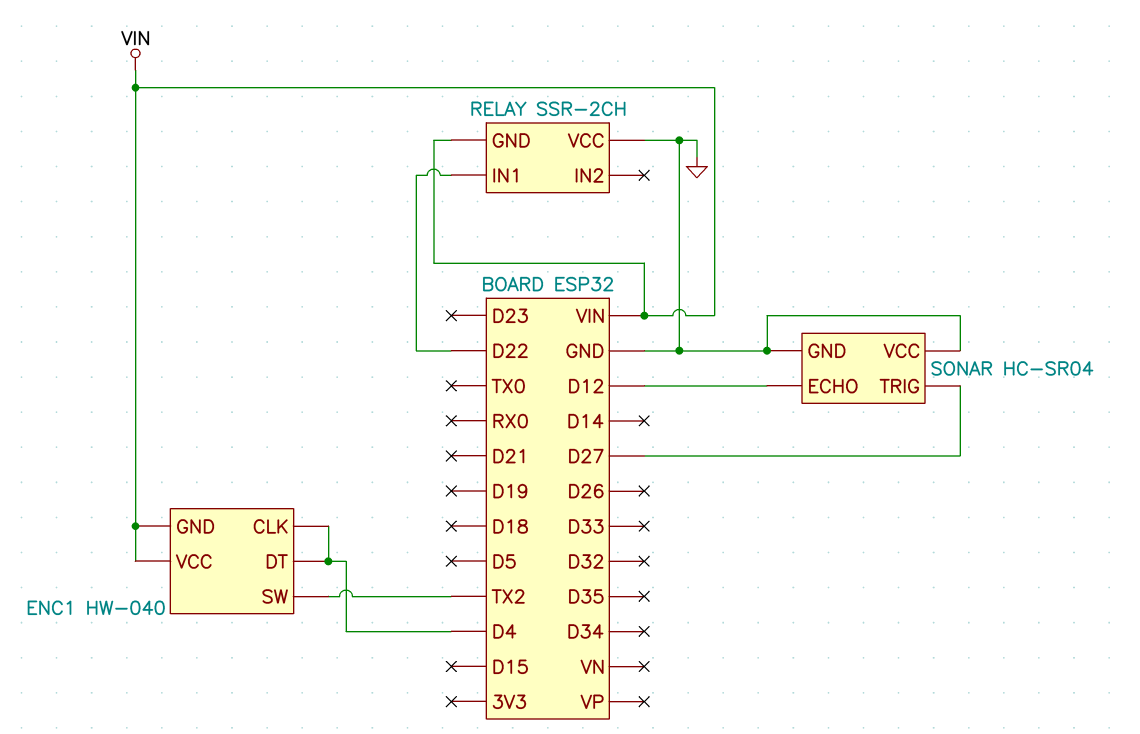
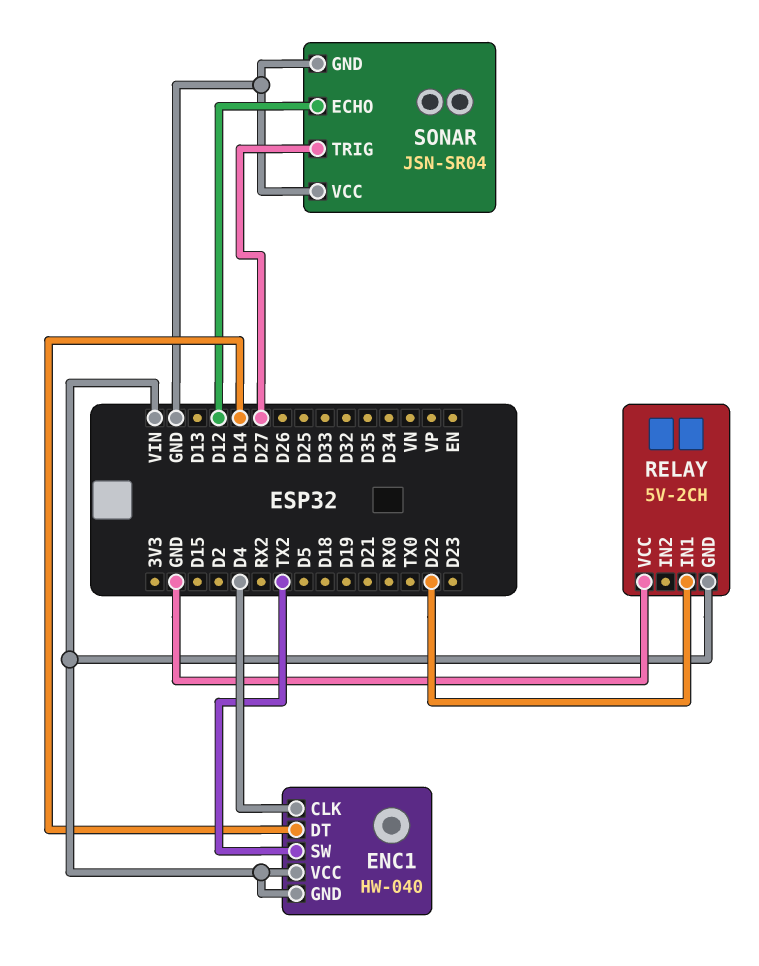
ENC1 pin DT: D4 -> D14
RELAY: SSR-2CH -> 5V-2CH
SONAR: HC-SR04 -> JSN-SR04

